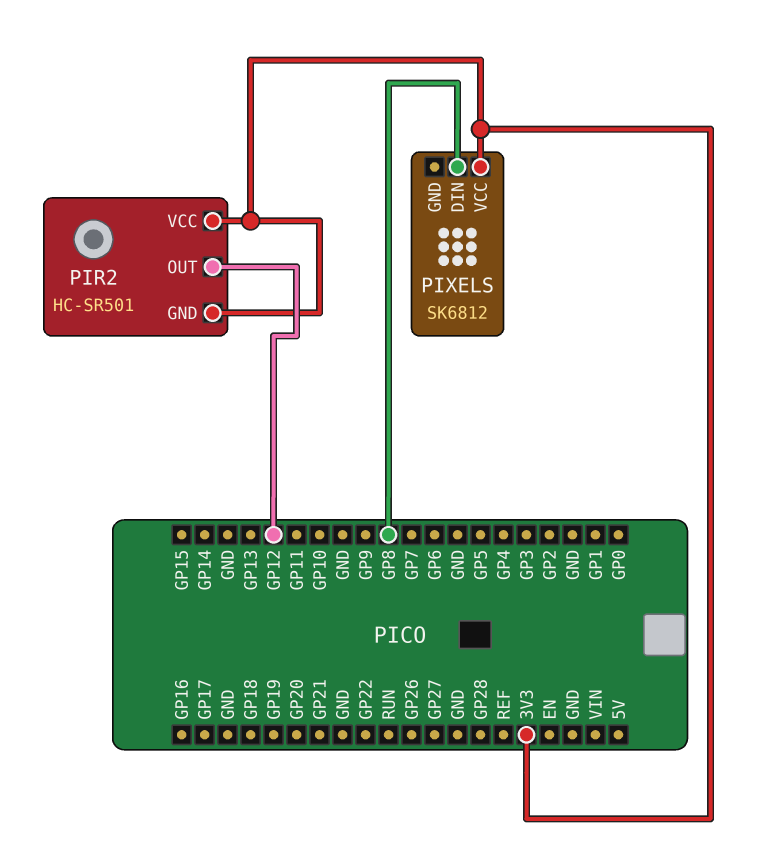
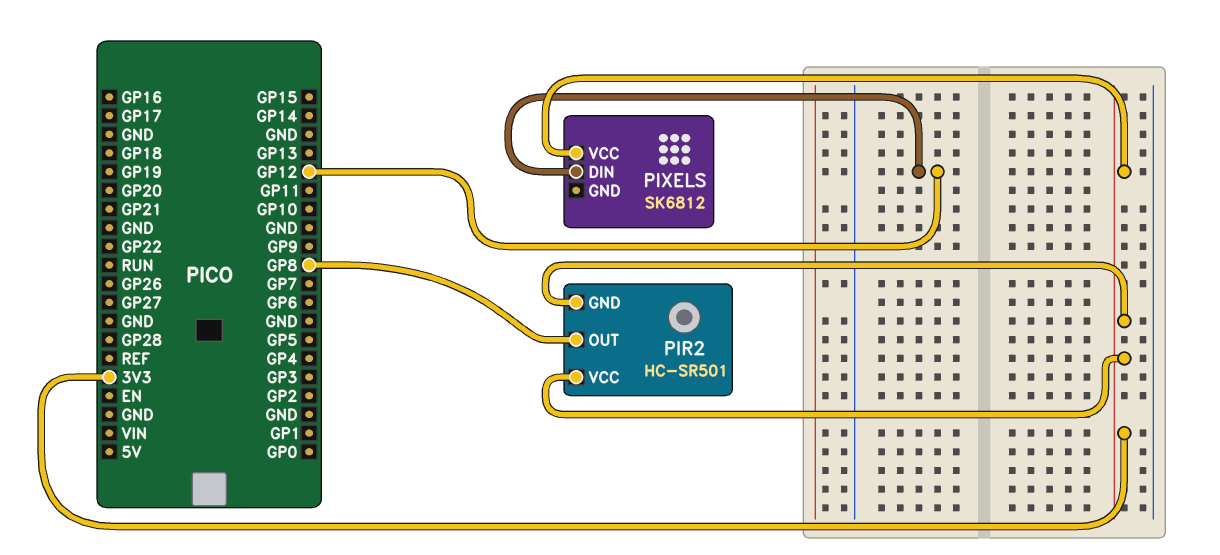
PIR2 pin OUT: GP12 -> GP8
PIXELS pin DIN: GP8 -> GP12

